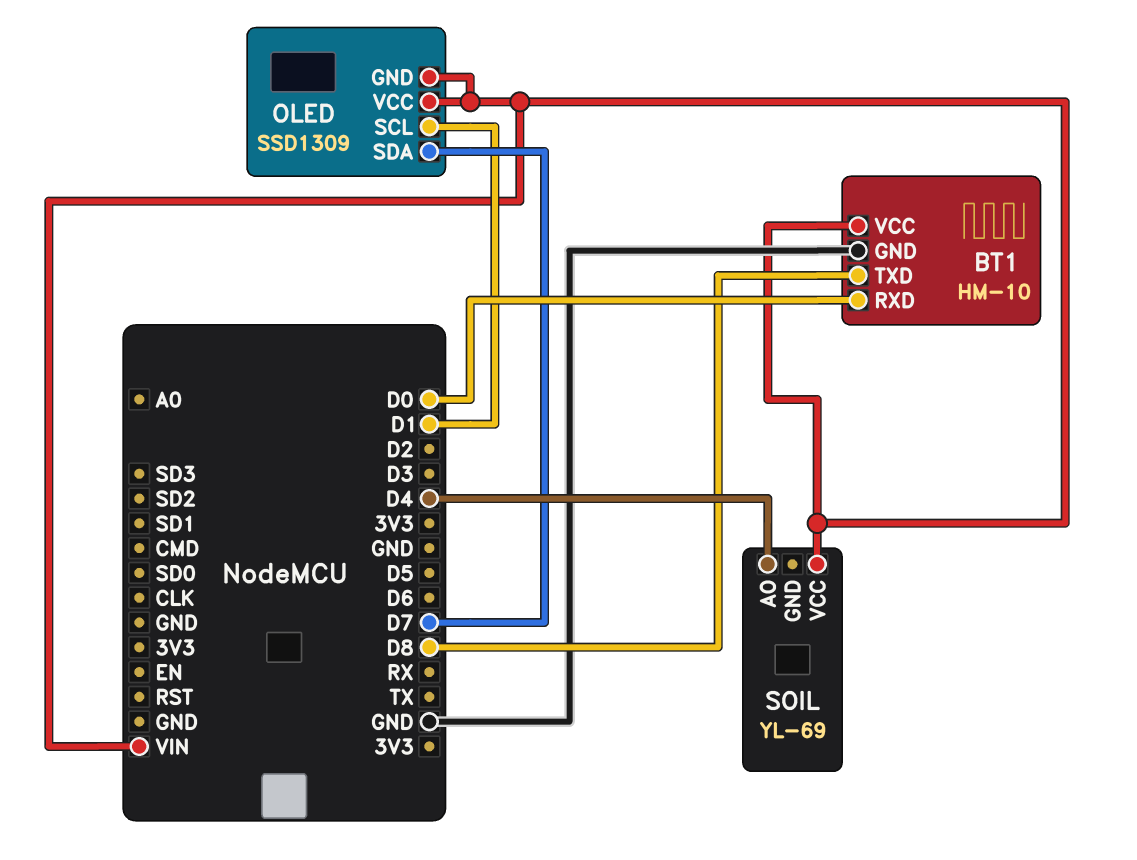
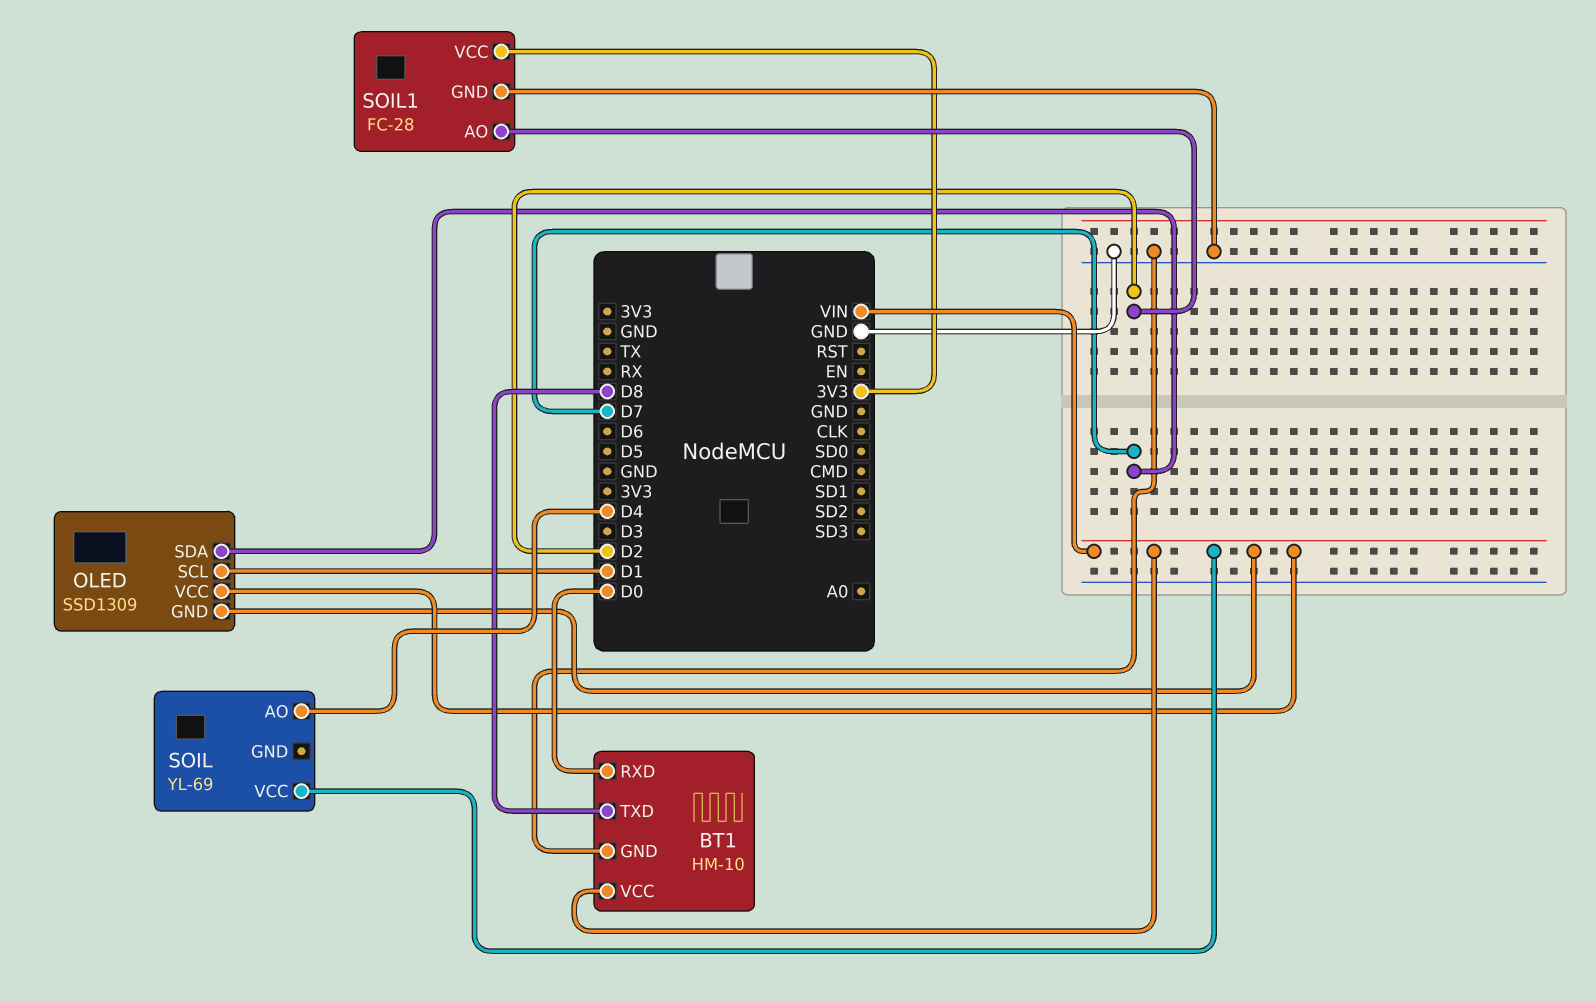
SOIL1: none -> FC-28
SOIL1 pin AO: none -> D2
SOIL1 pin GND: none -> GND
SOIL1 pin VCC: none -> 3V3

